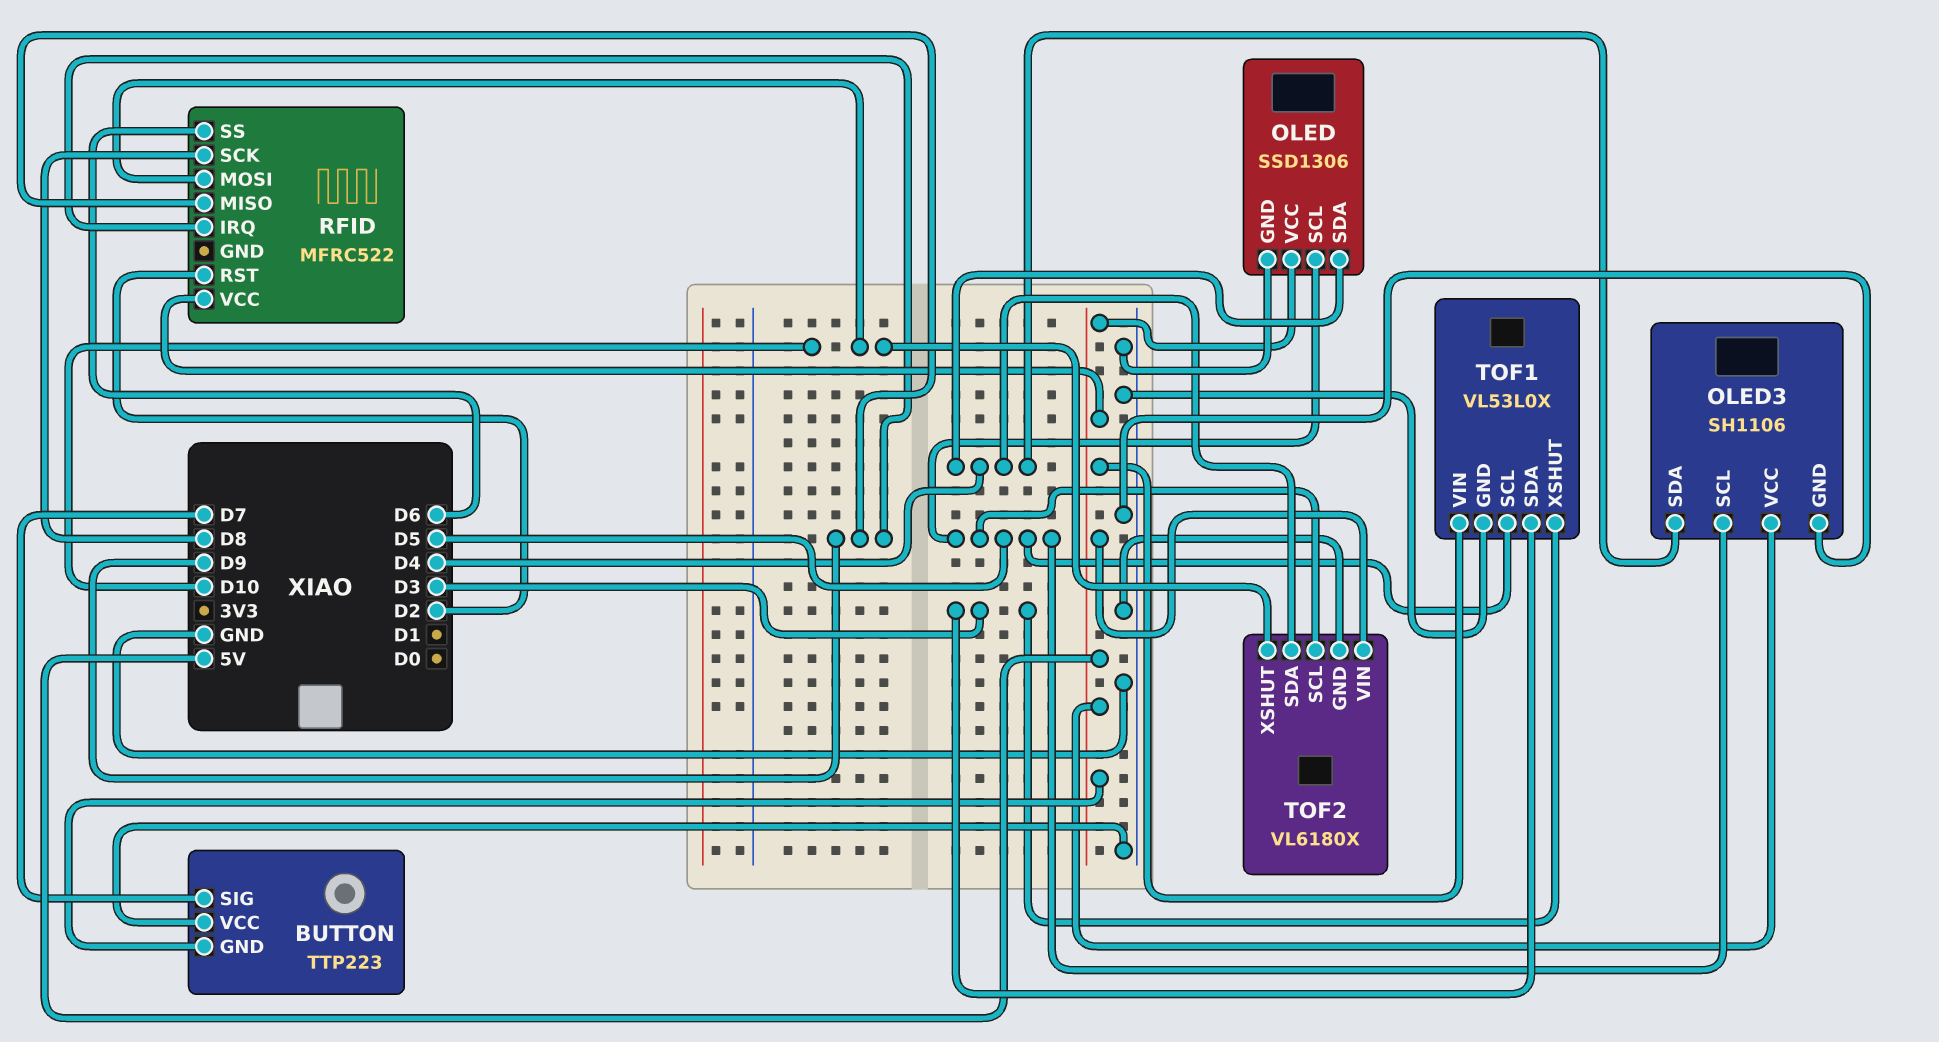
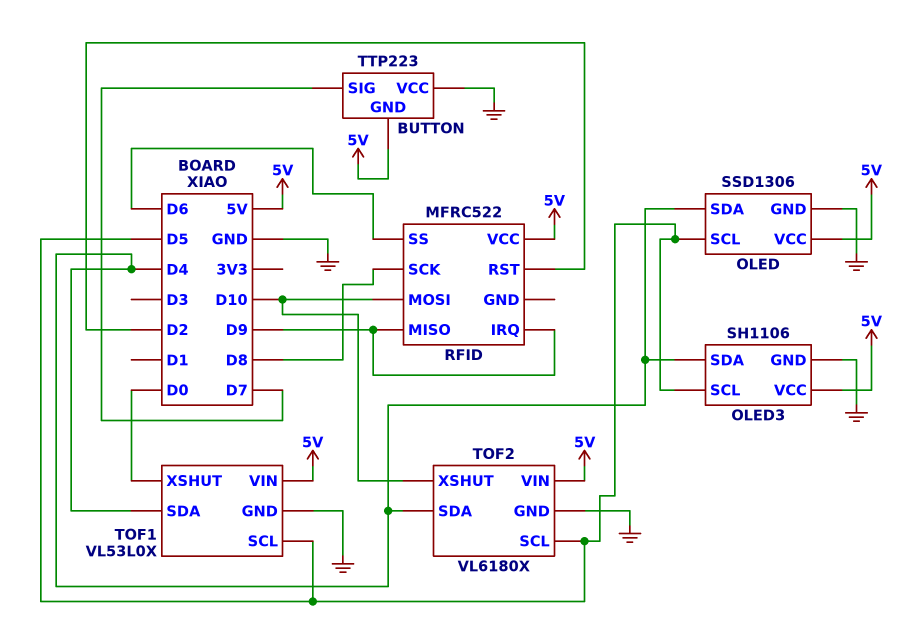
TOF1 pin SDA: D3 -> D4
TOF1 pin XSHUT: D3 -> D0

